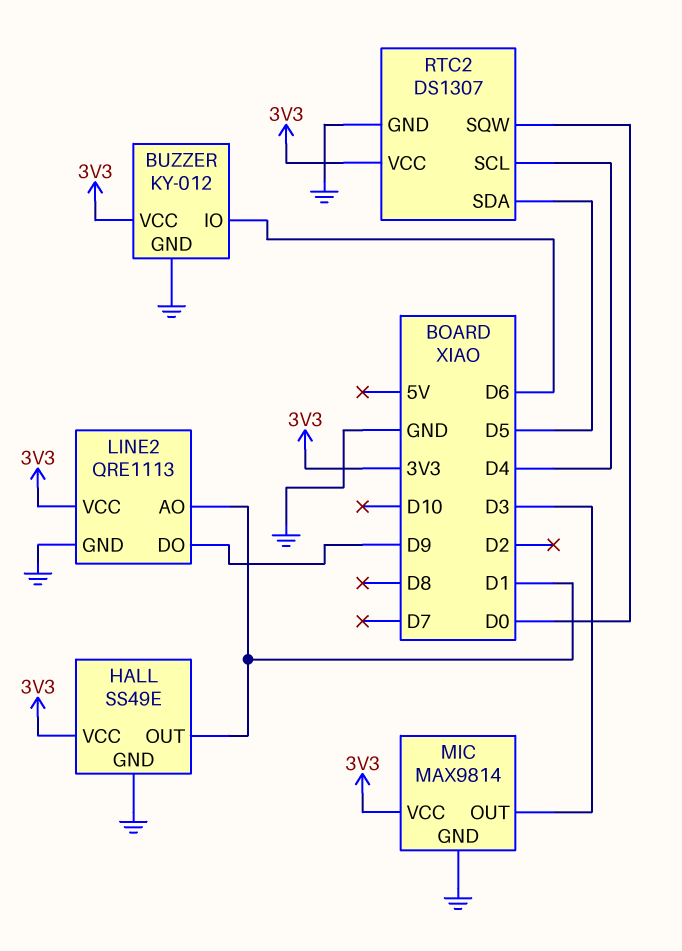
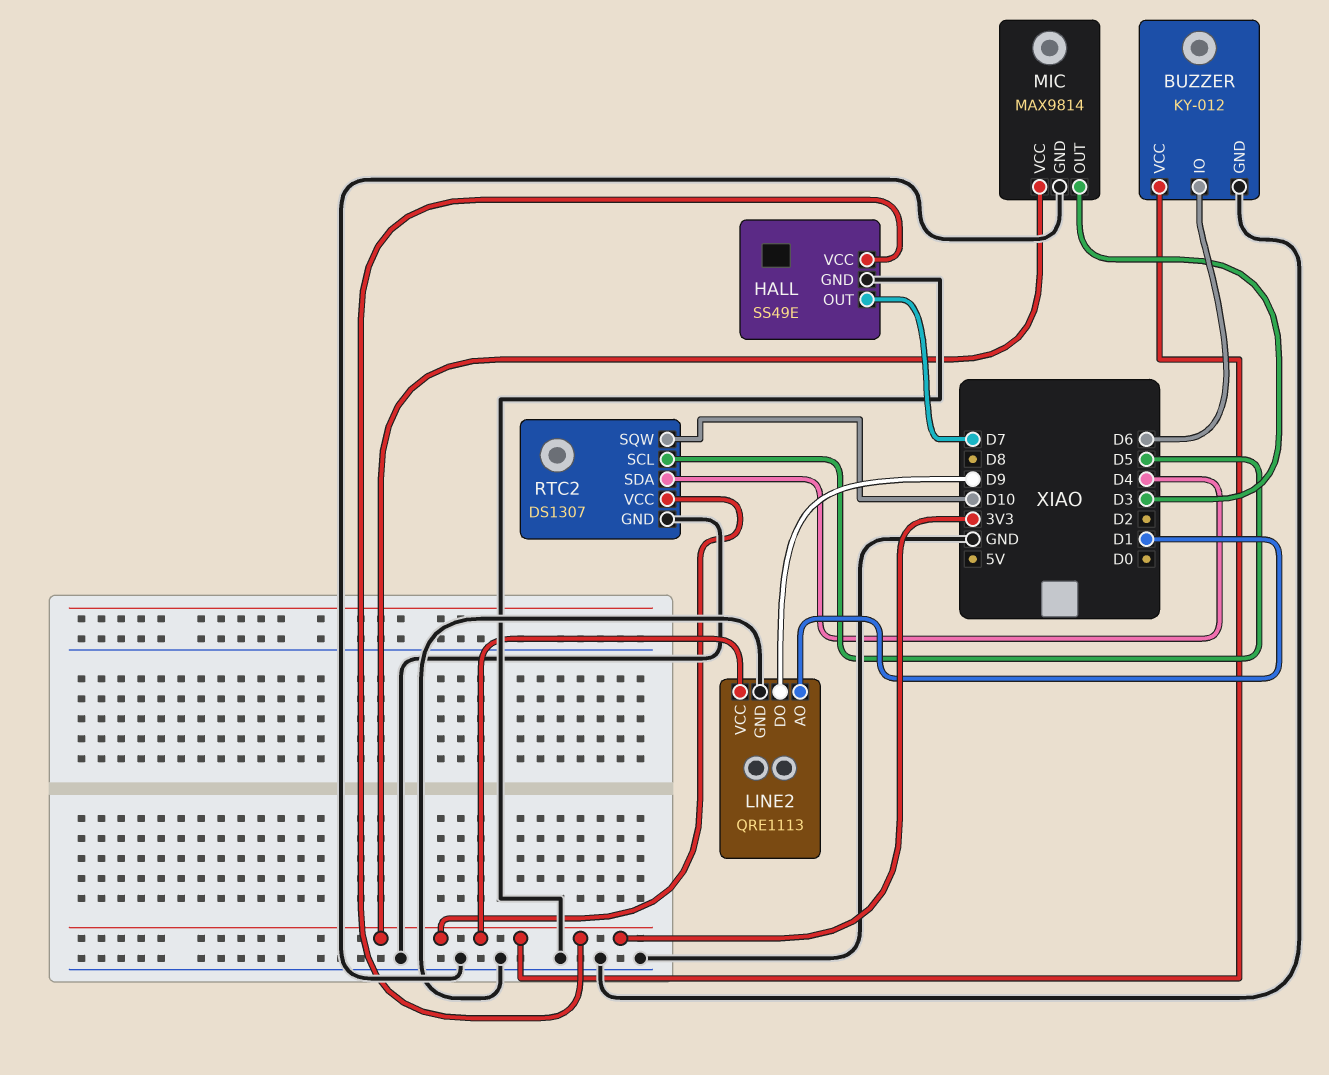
HALL pin OUT: D1 -> D7
RTC2 pin SCL: D4 -> D5
RTC2 pin SDA: D5 -> D4
RTC2 pin SQW: D0 -> D10

